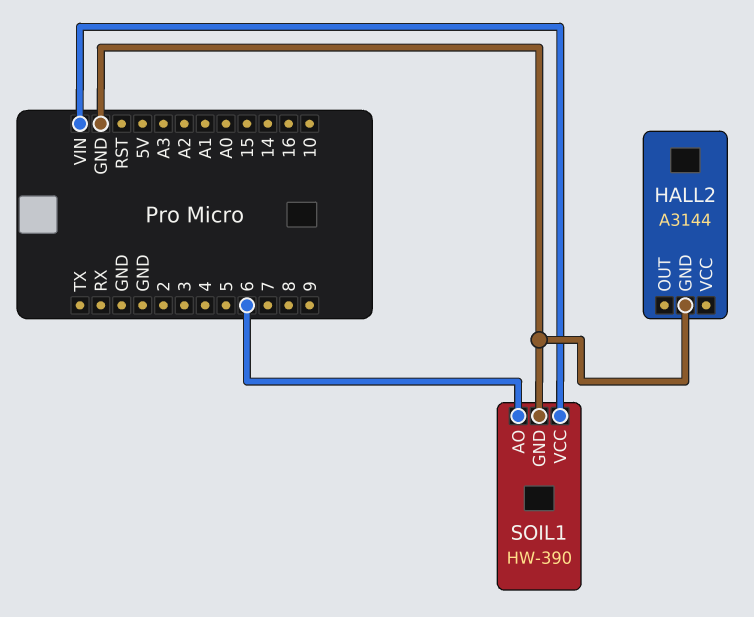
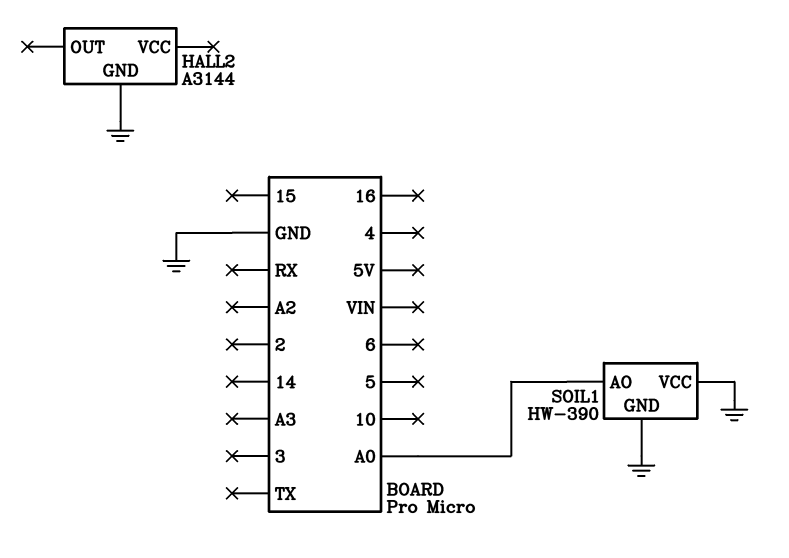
SOIL1 pin AO: 6 -> A0
SOIL1 pin VCC: VIN -> GND

